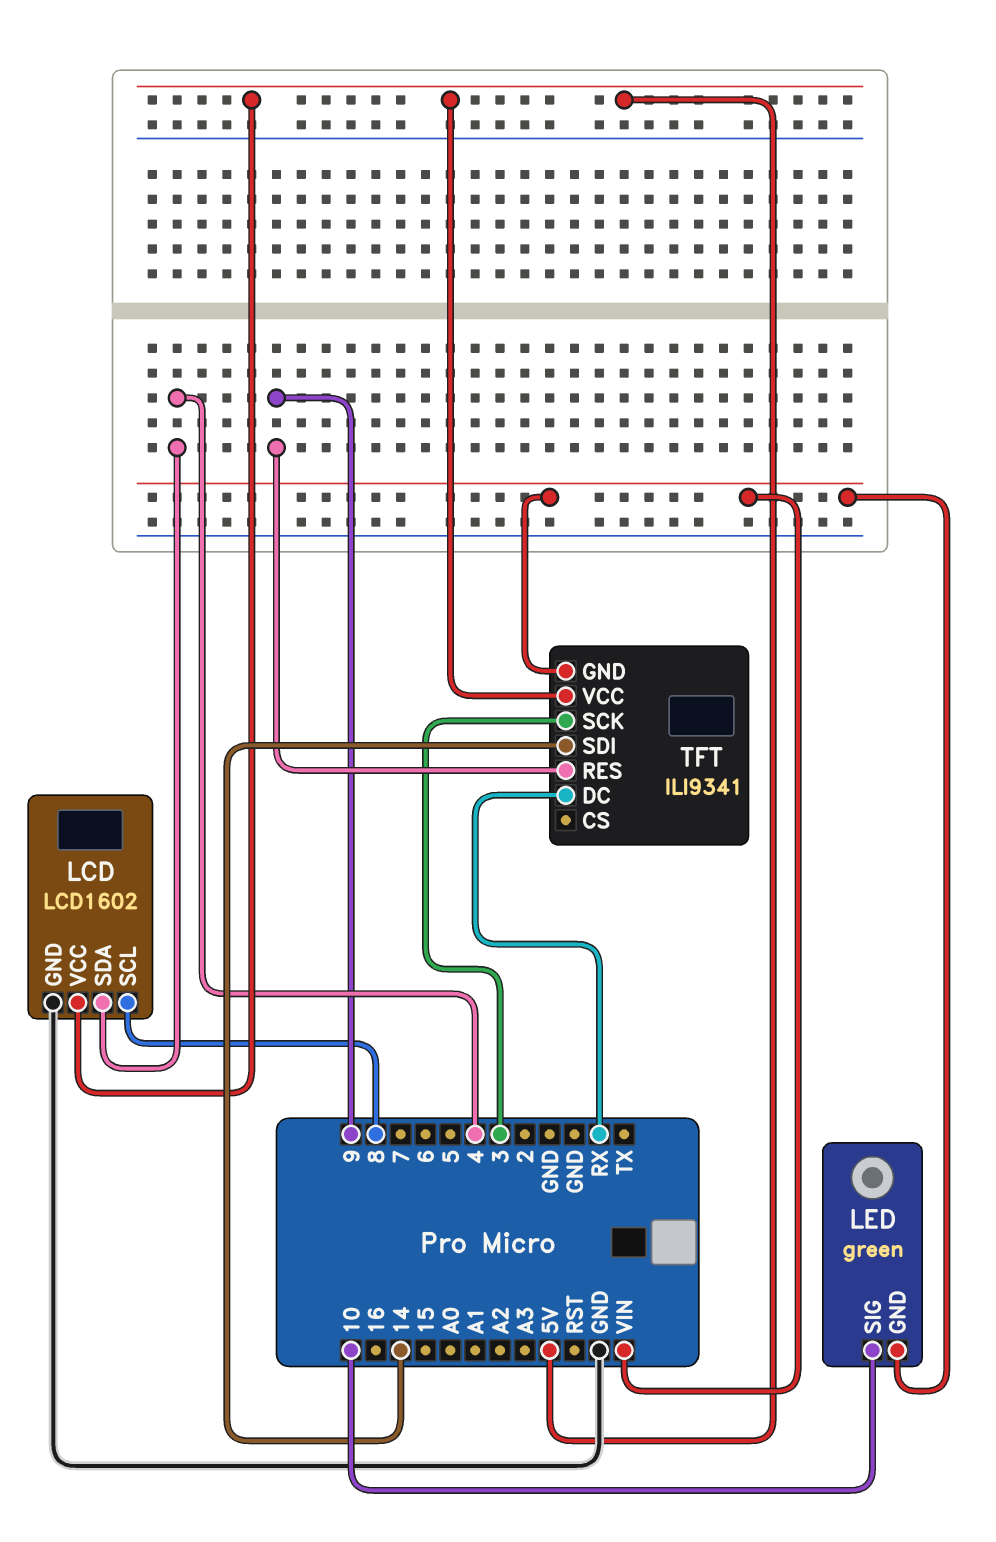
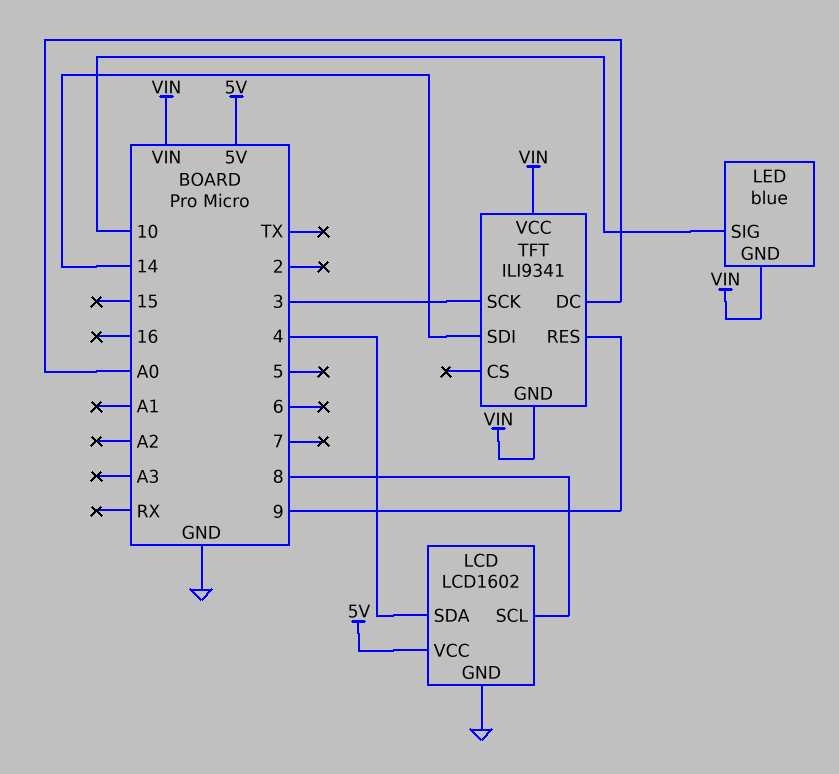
LED: green -> blue
TFT pin DC: RX -> A0
TFT pin VCC: 5V -> VIN

